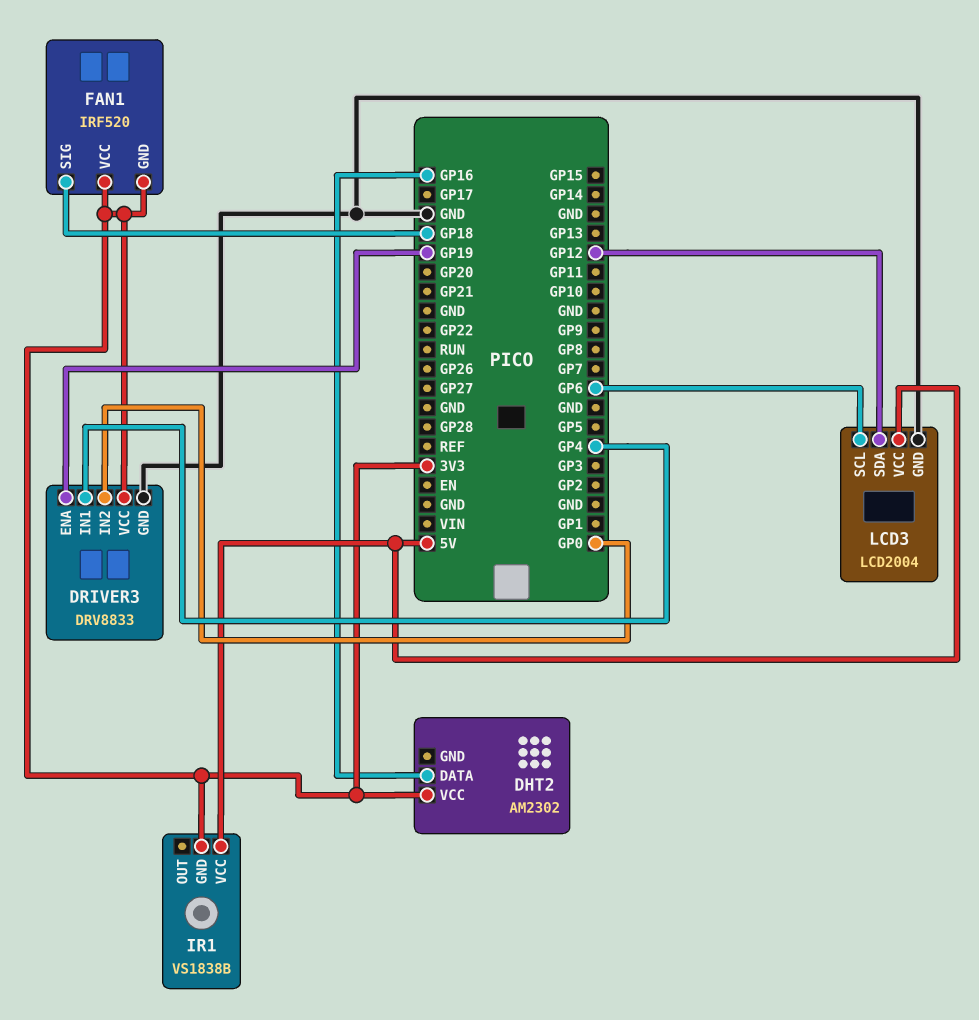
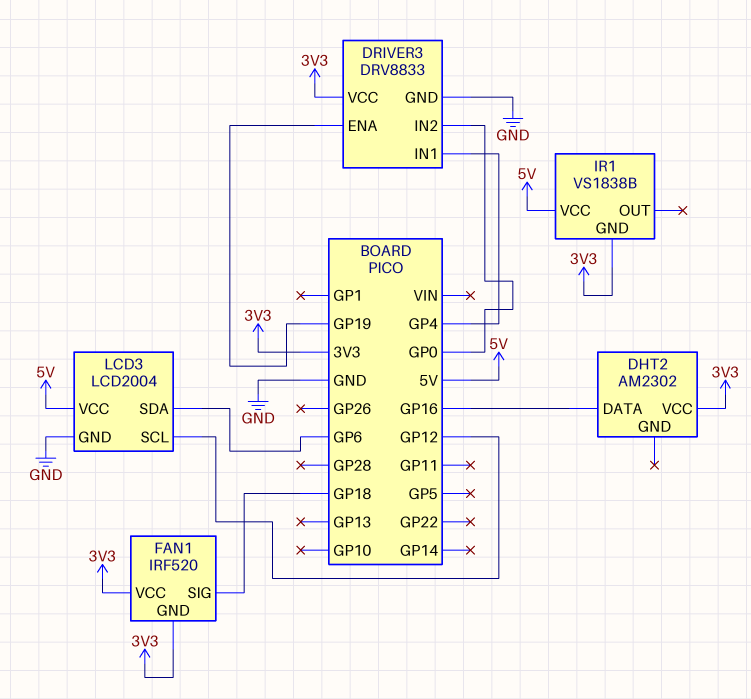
LCD3 pin SCL: GP6 -> GP12
LCD3 pin SDA: GP12 -> GP6

